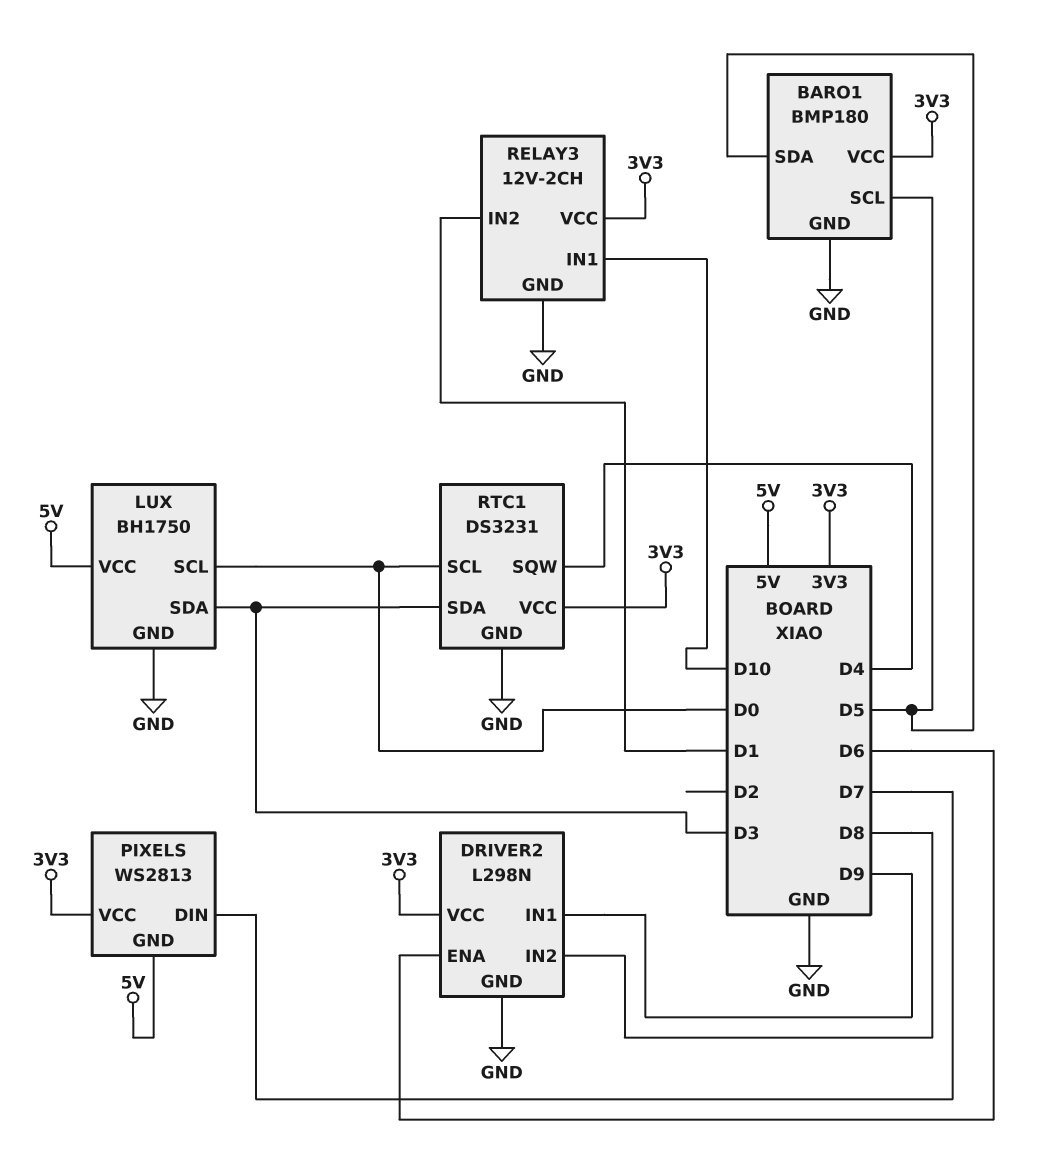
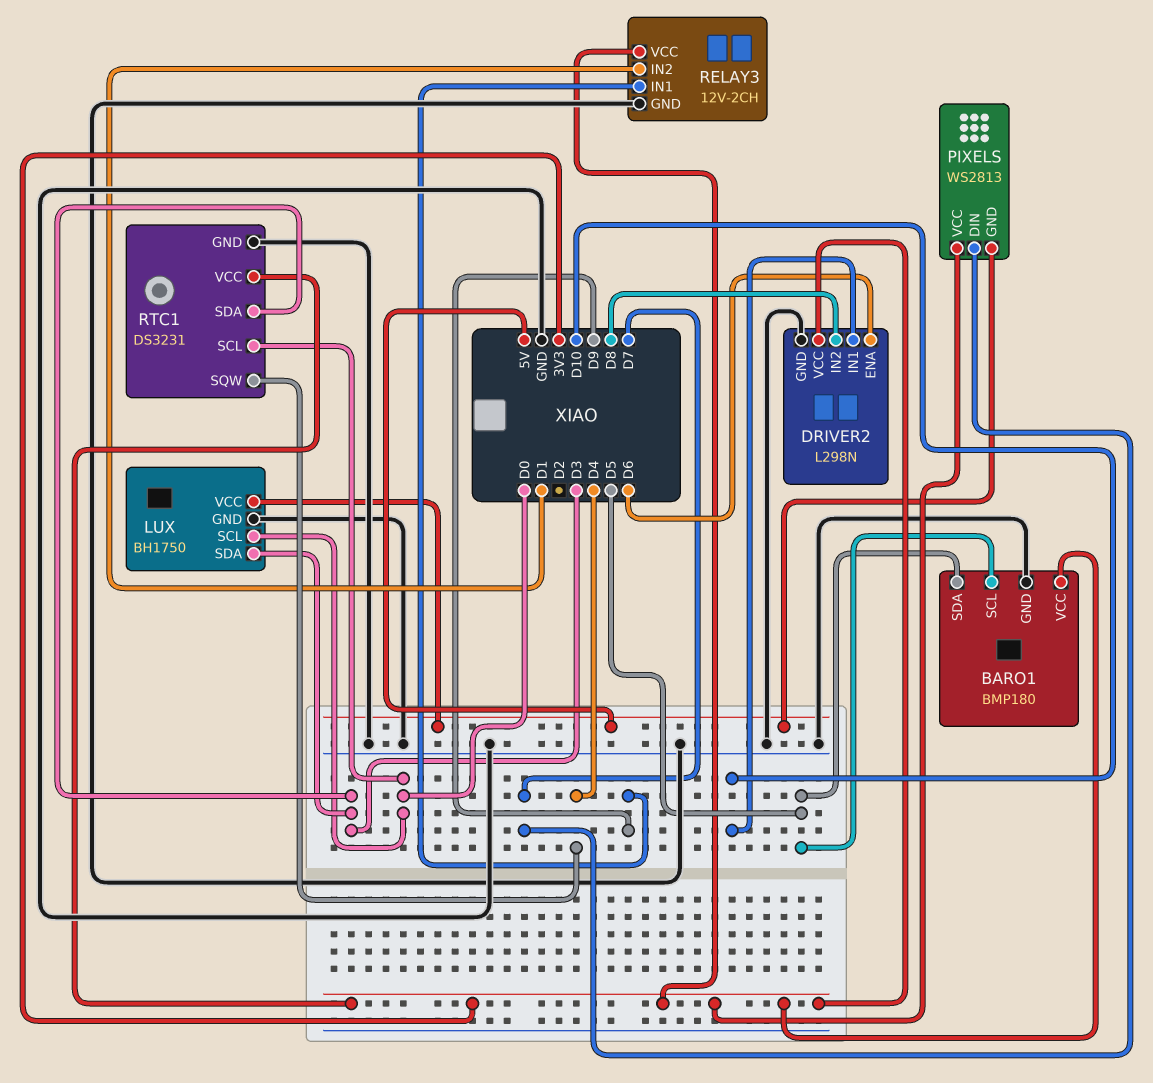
DRIVER2 pin IN1: D9 -> D10
RELAY3 pin IN1: D10 -> D9

